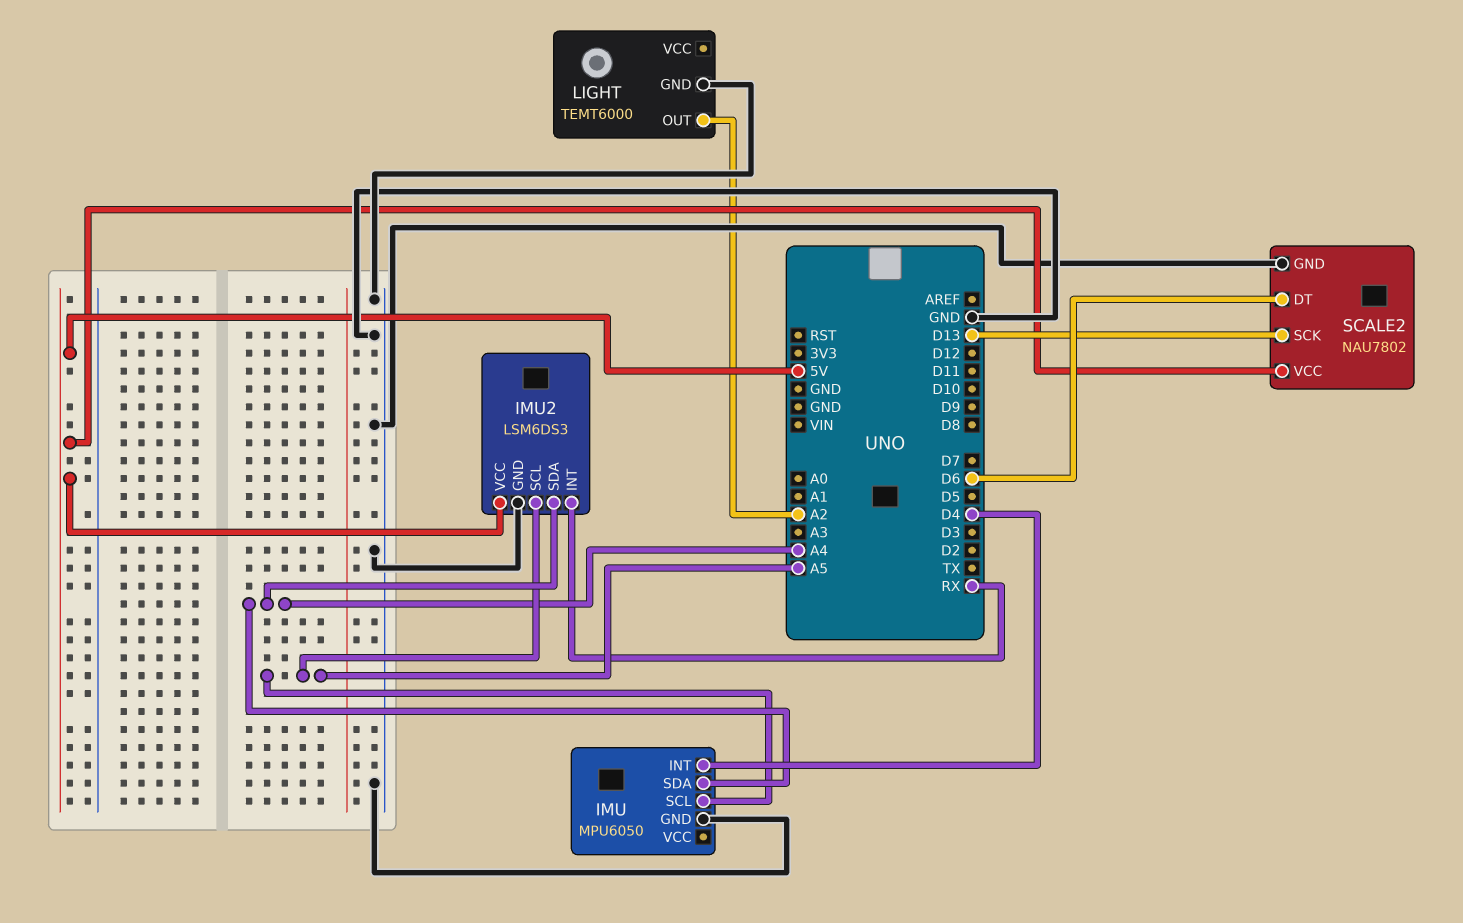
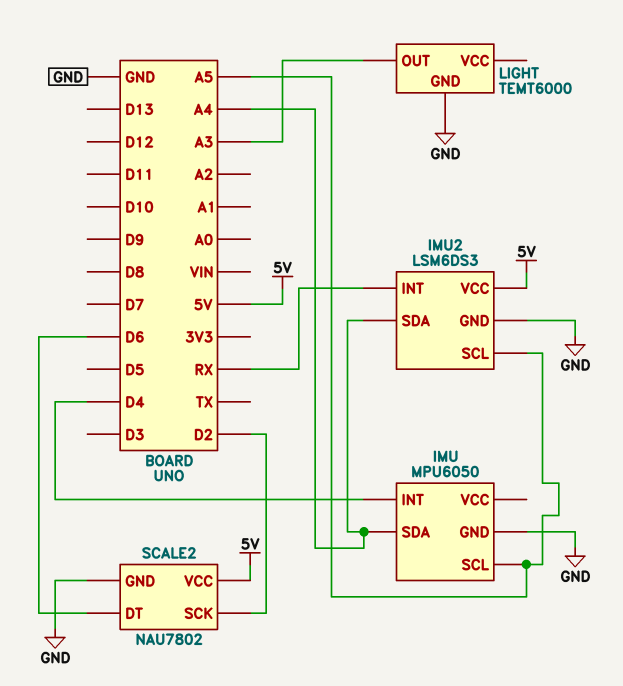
LIGHT pin OUT: A2 -> A3
SCALE2 pin SCK: D13 -> D2

